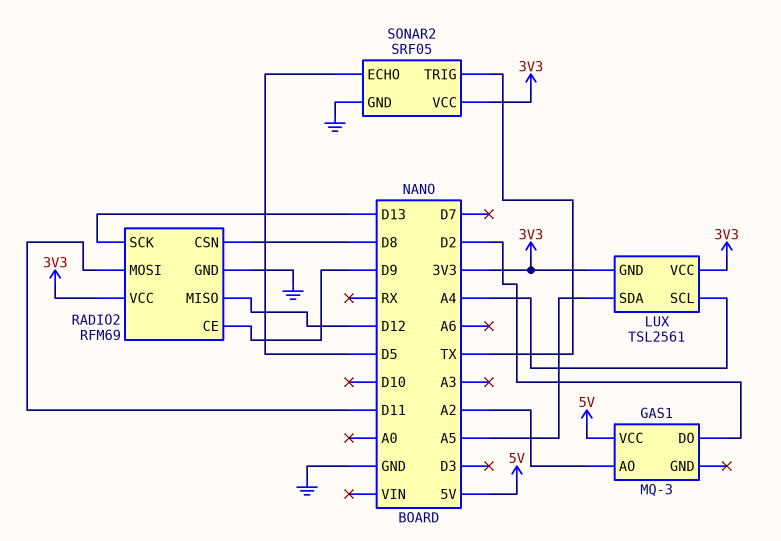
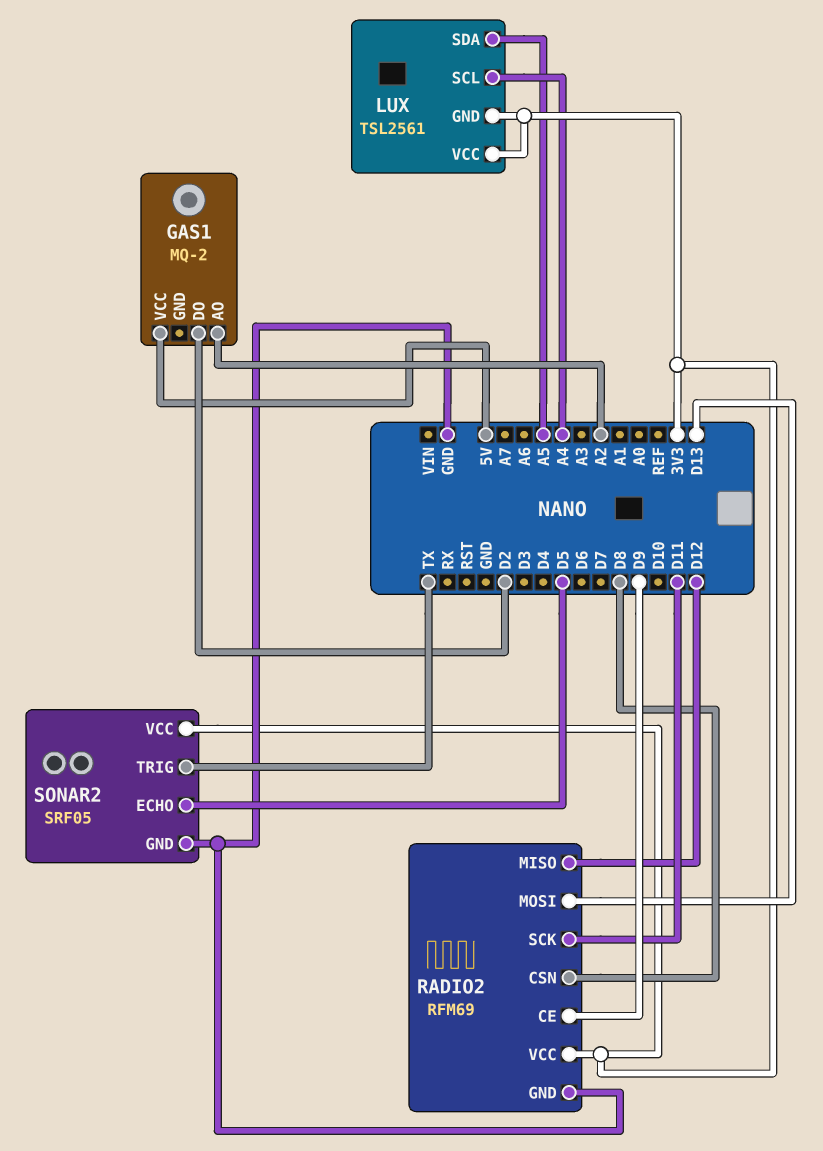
GAS1: MQ-3 -> MQ-2
RADIO2 pin MOSI: D11 -> D13
RADIO2 pin SCK: D13 -> D11

